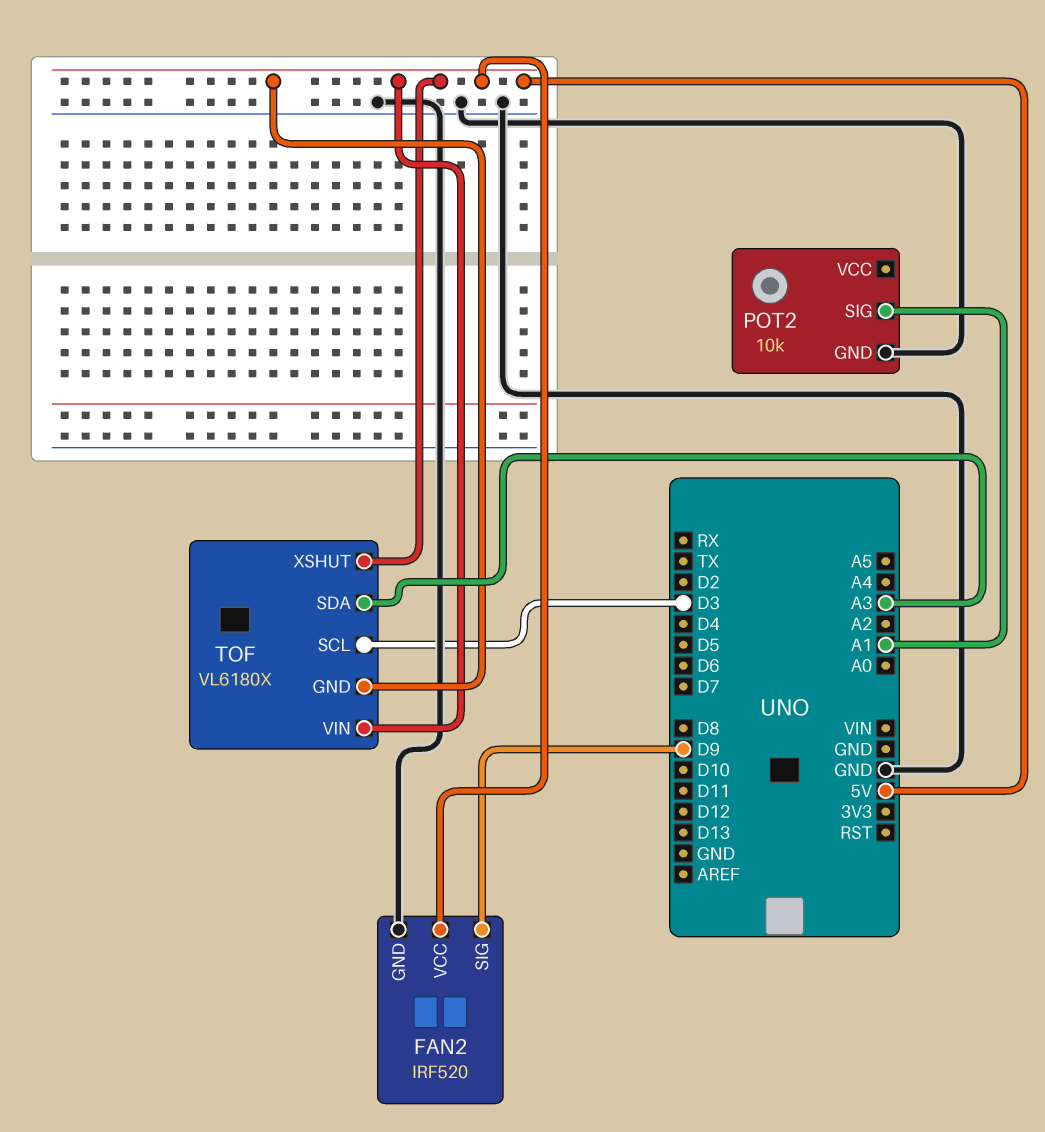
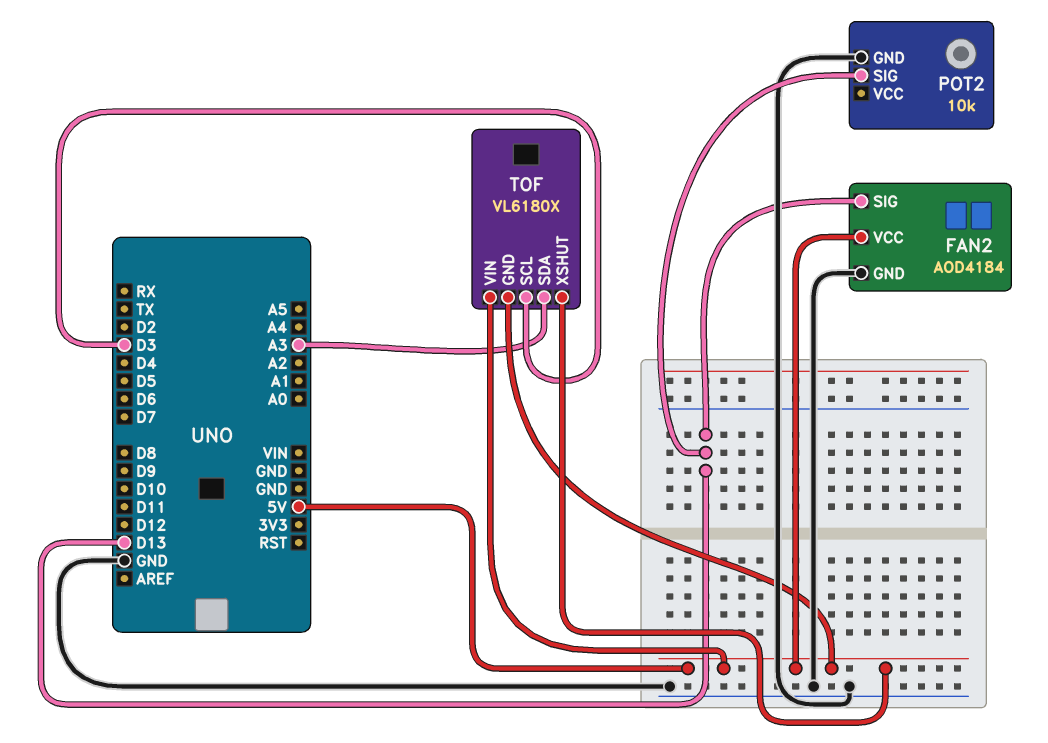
FAN2: IRF520 -> AOD4184
FAN2 pin SIG: D9 -> D13
POT2 pin SIG: A1 -> D13

